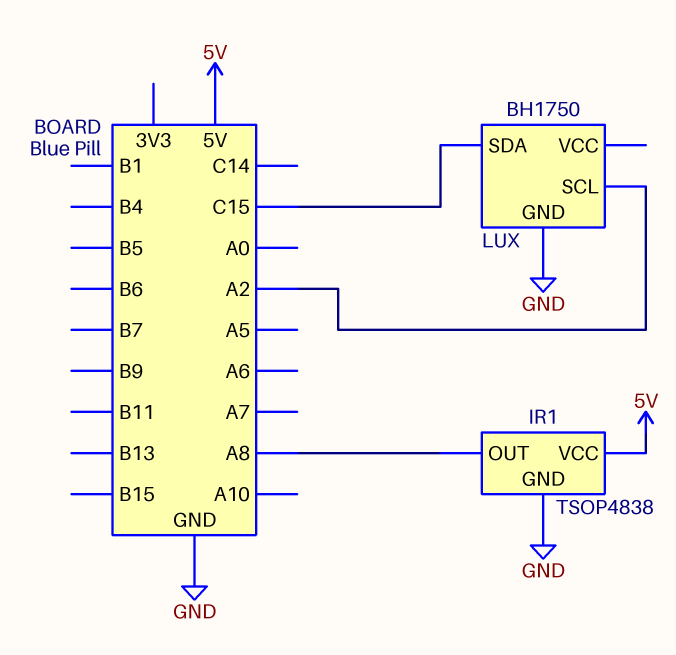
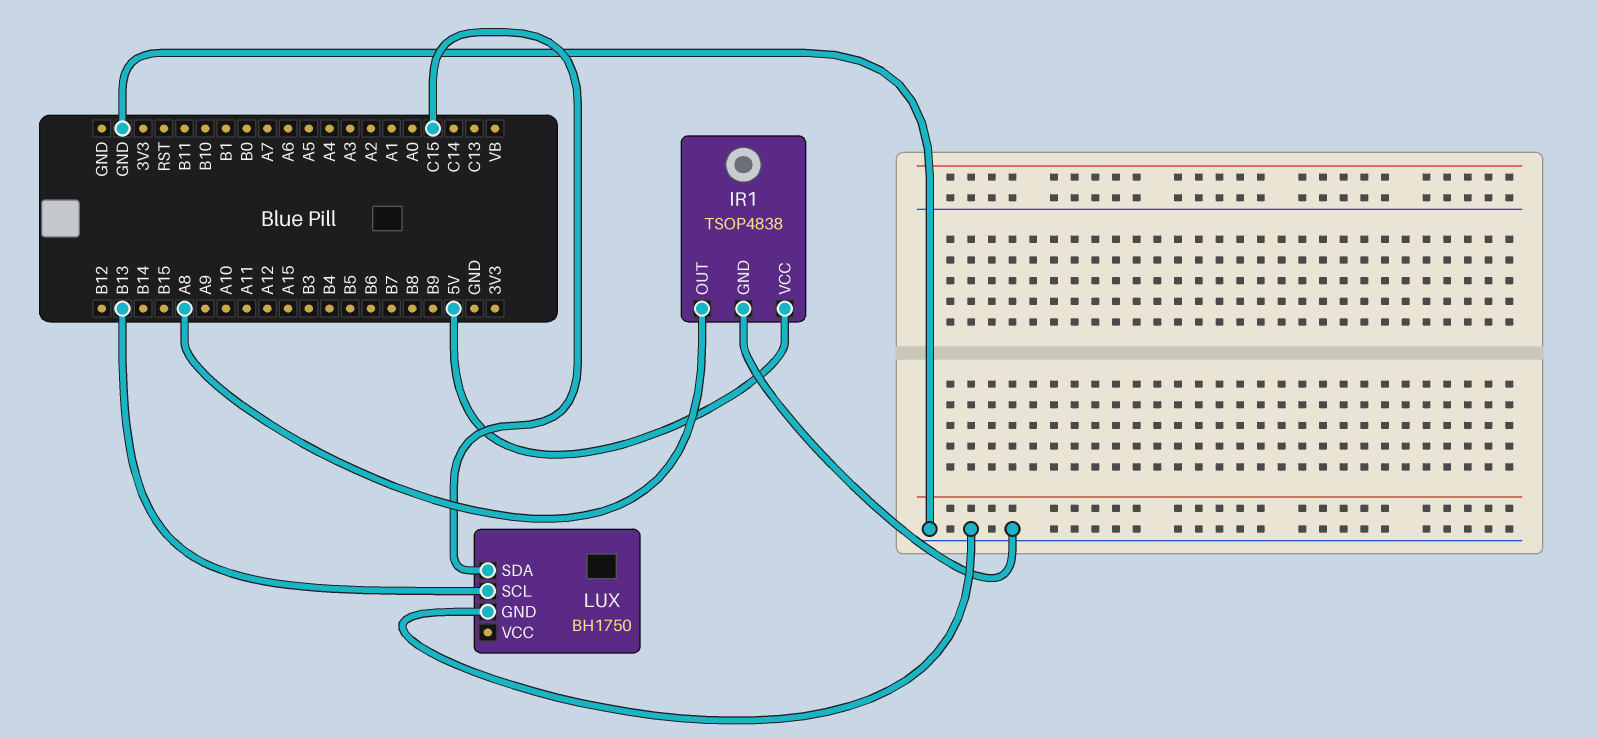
LUX pin SCL: A2 -> B13

